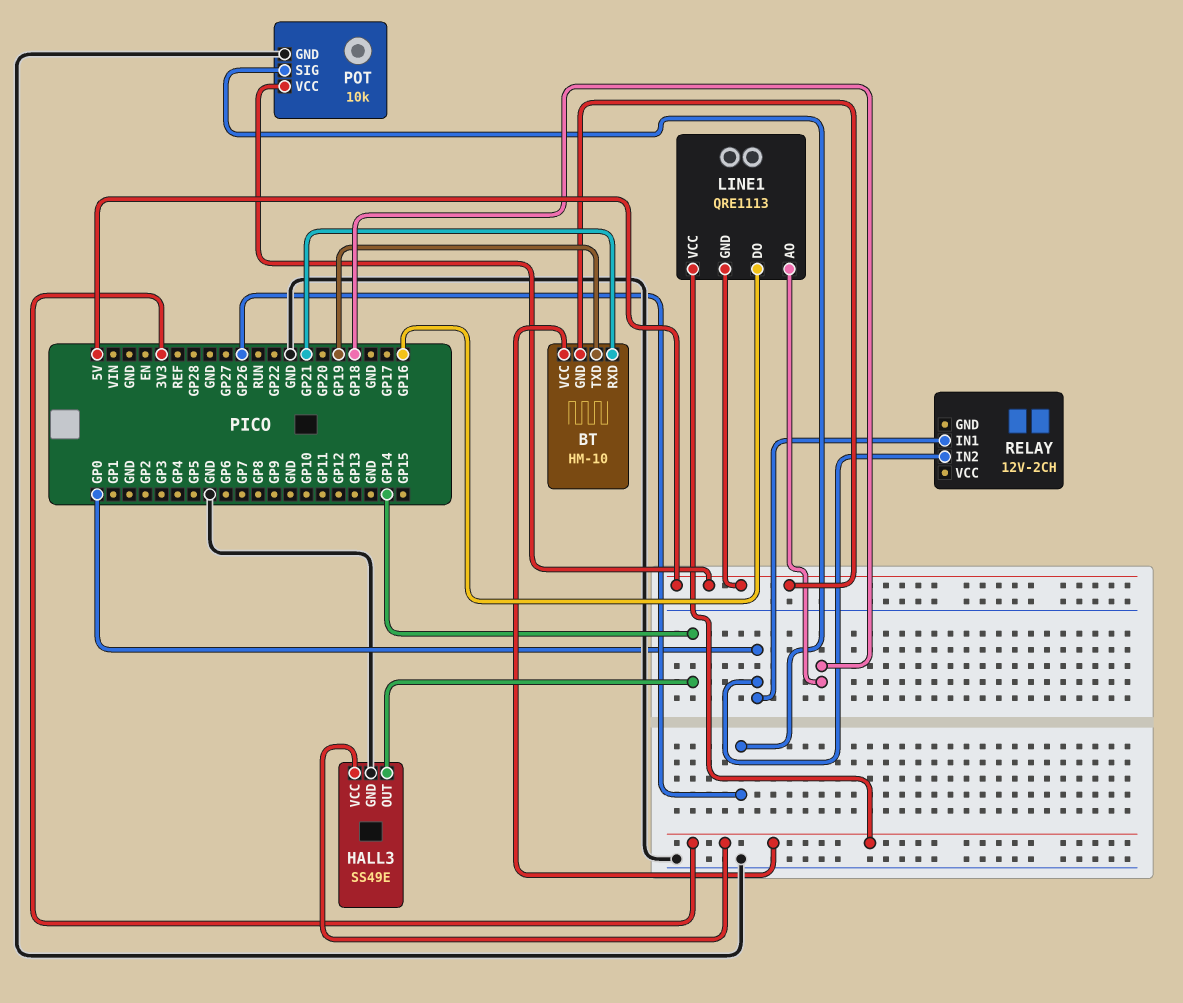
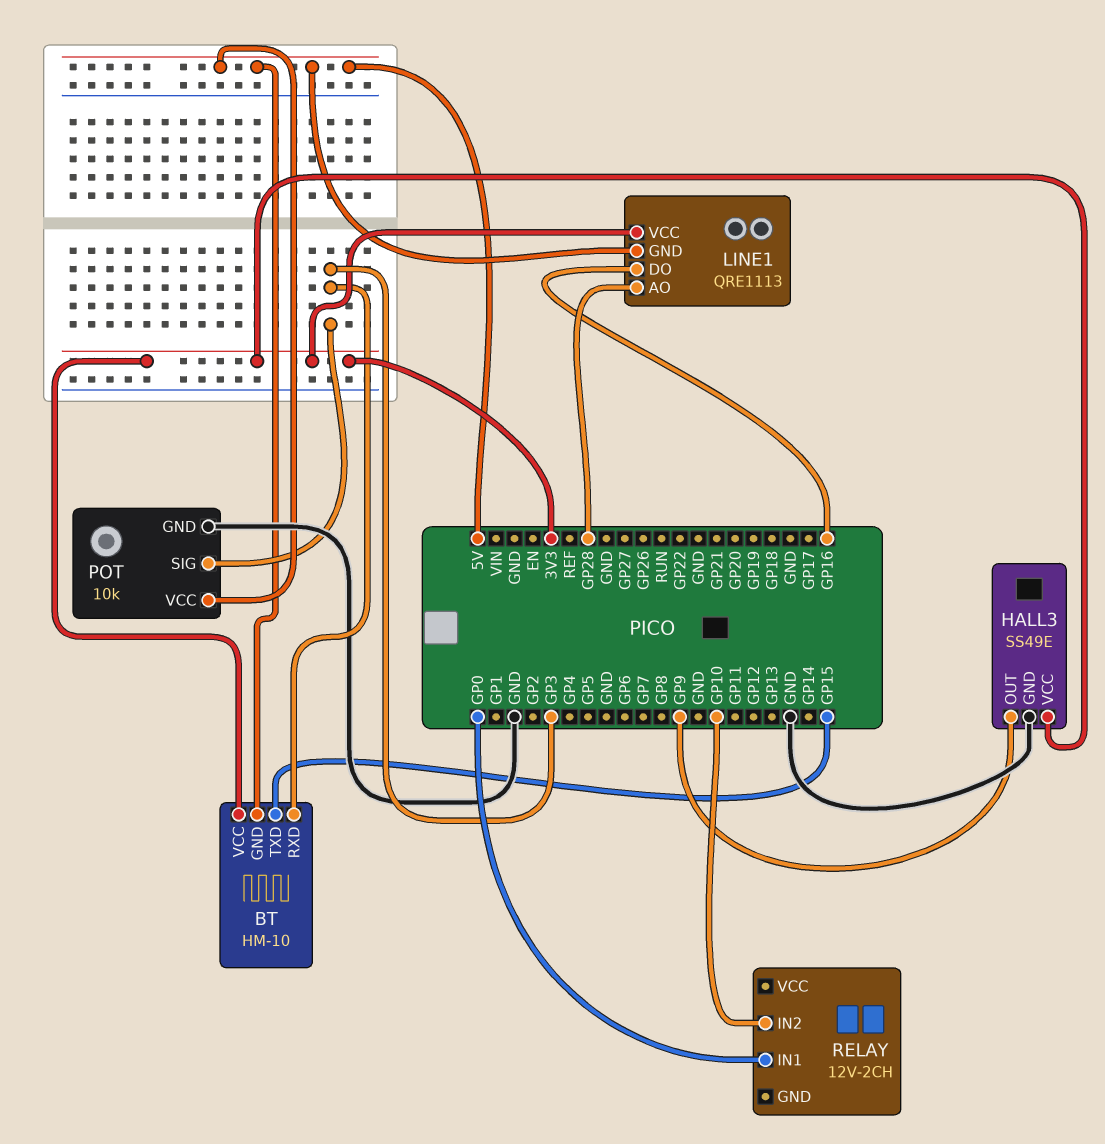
BT pin RXD: GP21 -> GP3
BT pin TXD: GP19 -> GP15
HALL3 pin OUT: GP14 -> GP9
LINE1 pin AO: GP18 -> GP28
POT pin SIG: GP26 -> GP3
RELAY pin IN2: GP0 -> GP10

